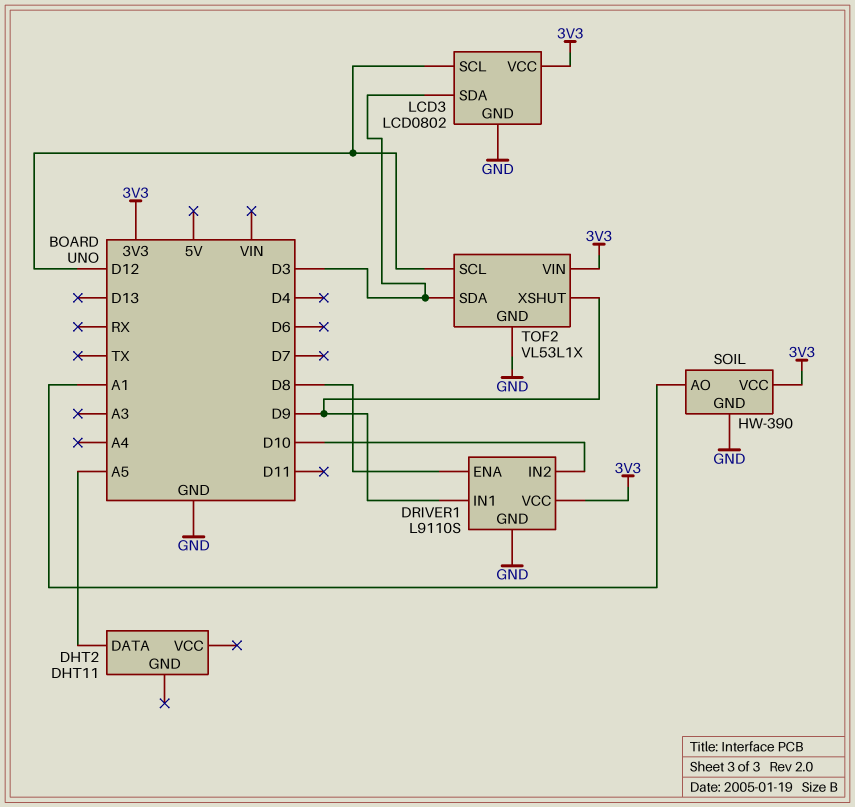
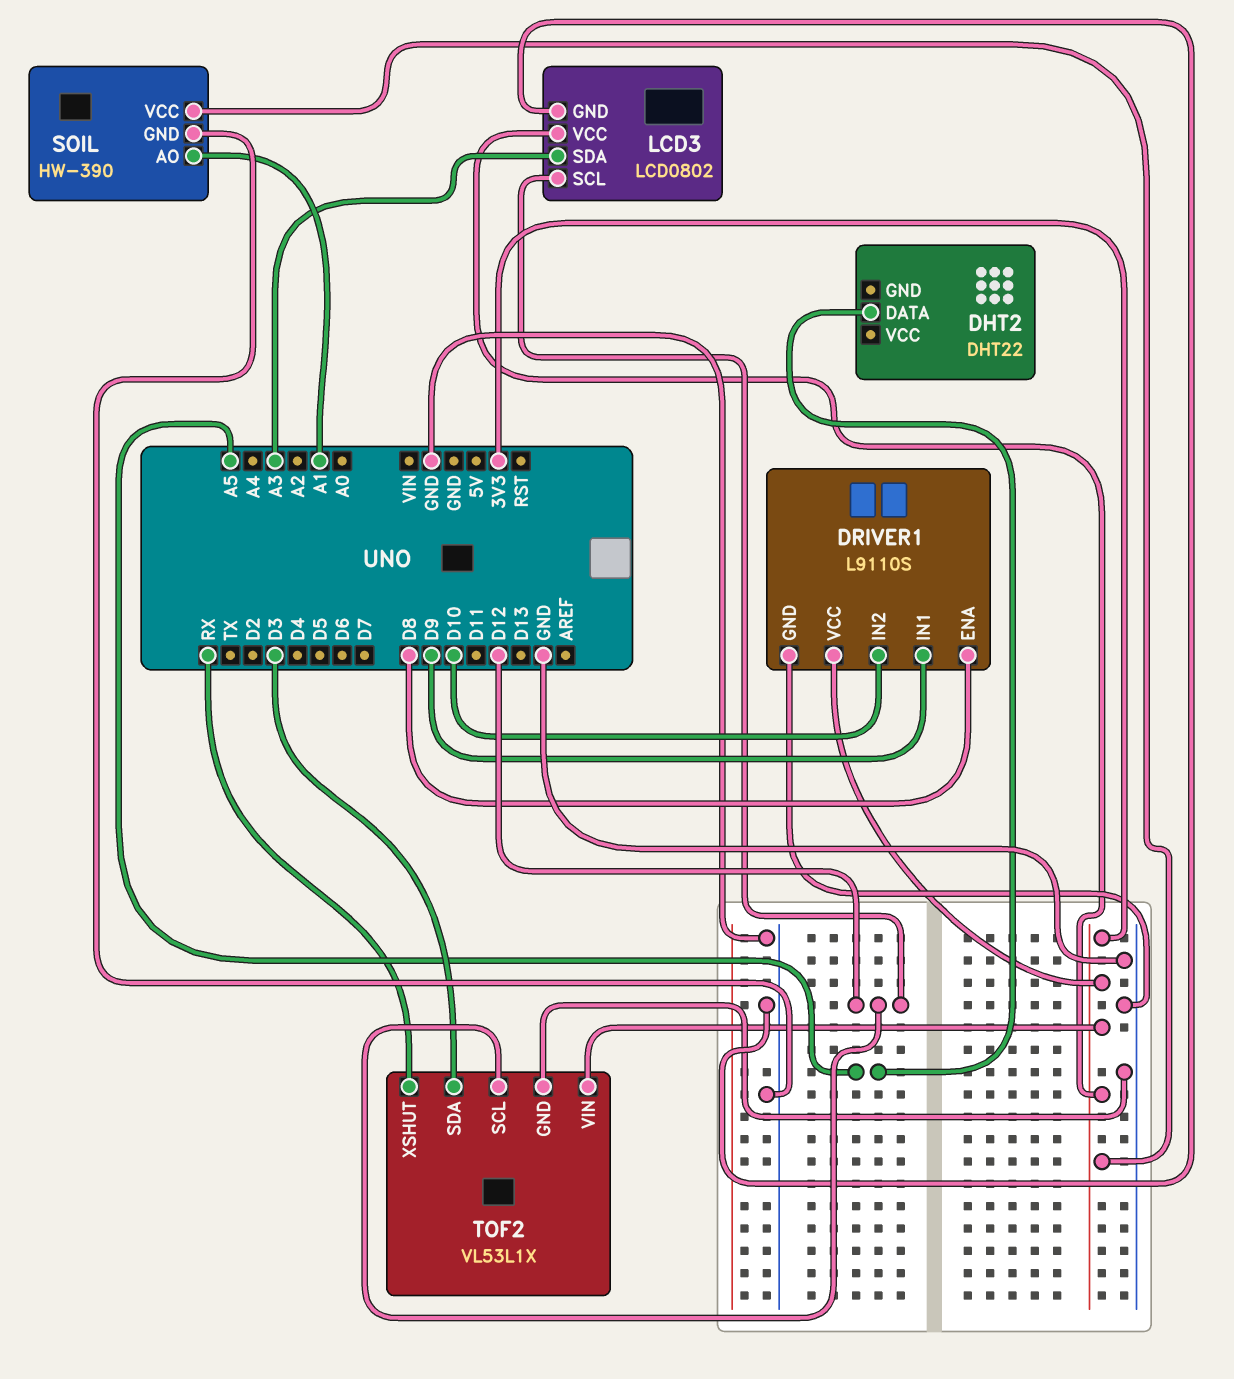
DHT2: DHT11 -> DHT22
LCD3 pin SDA: D3 -> A3
TOF2 pin XSHUT: D9 -> RX

